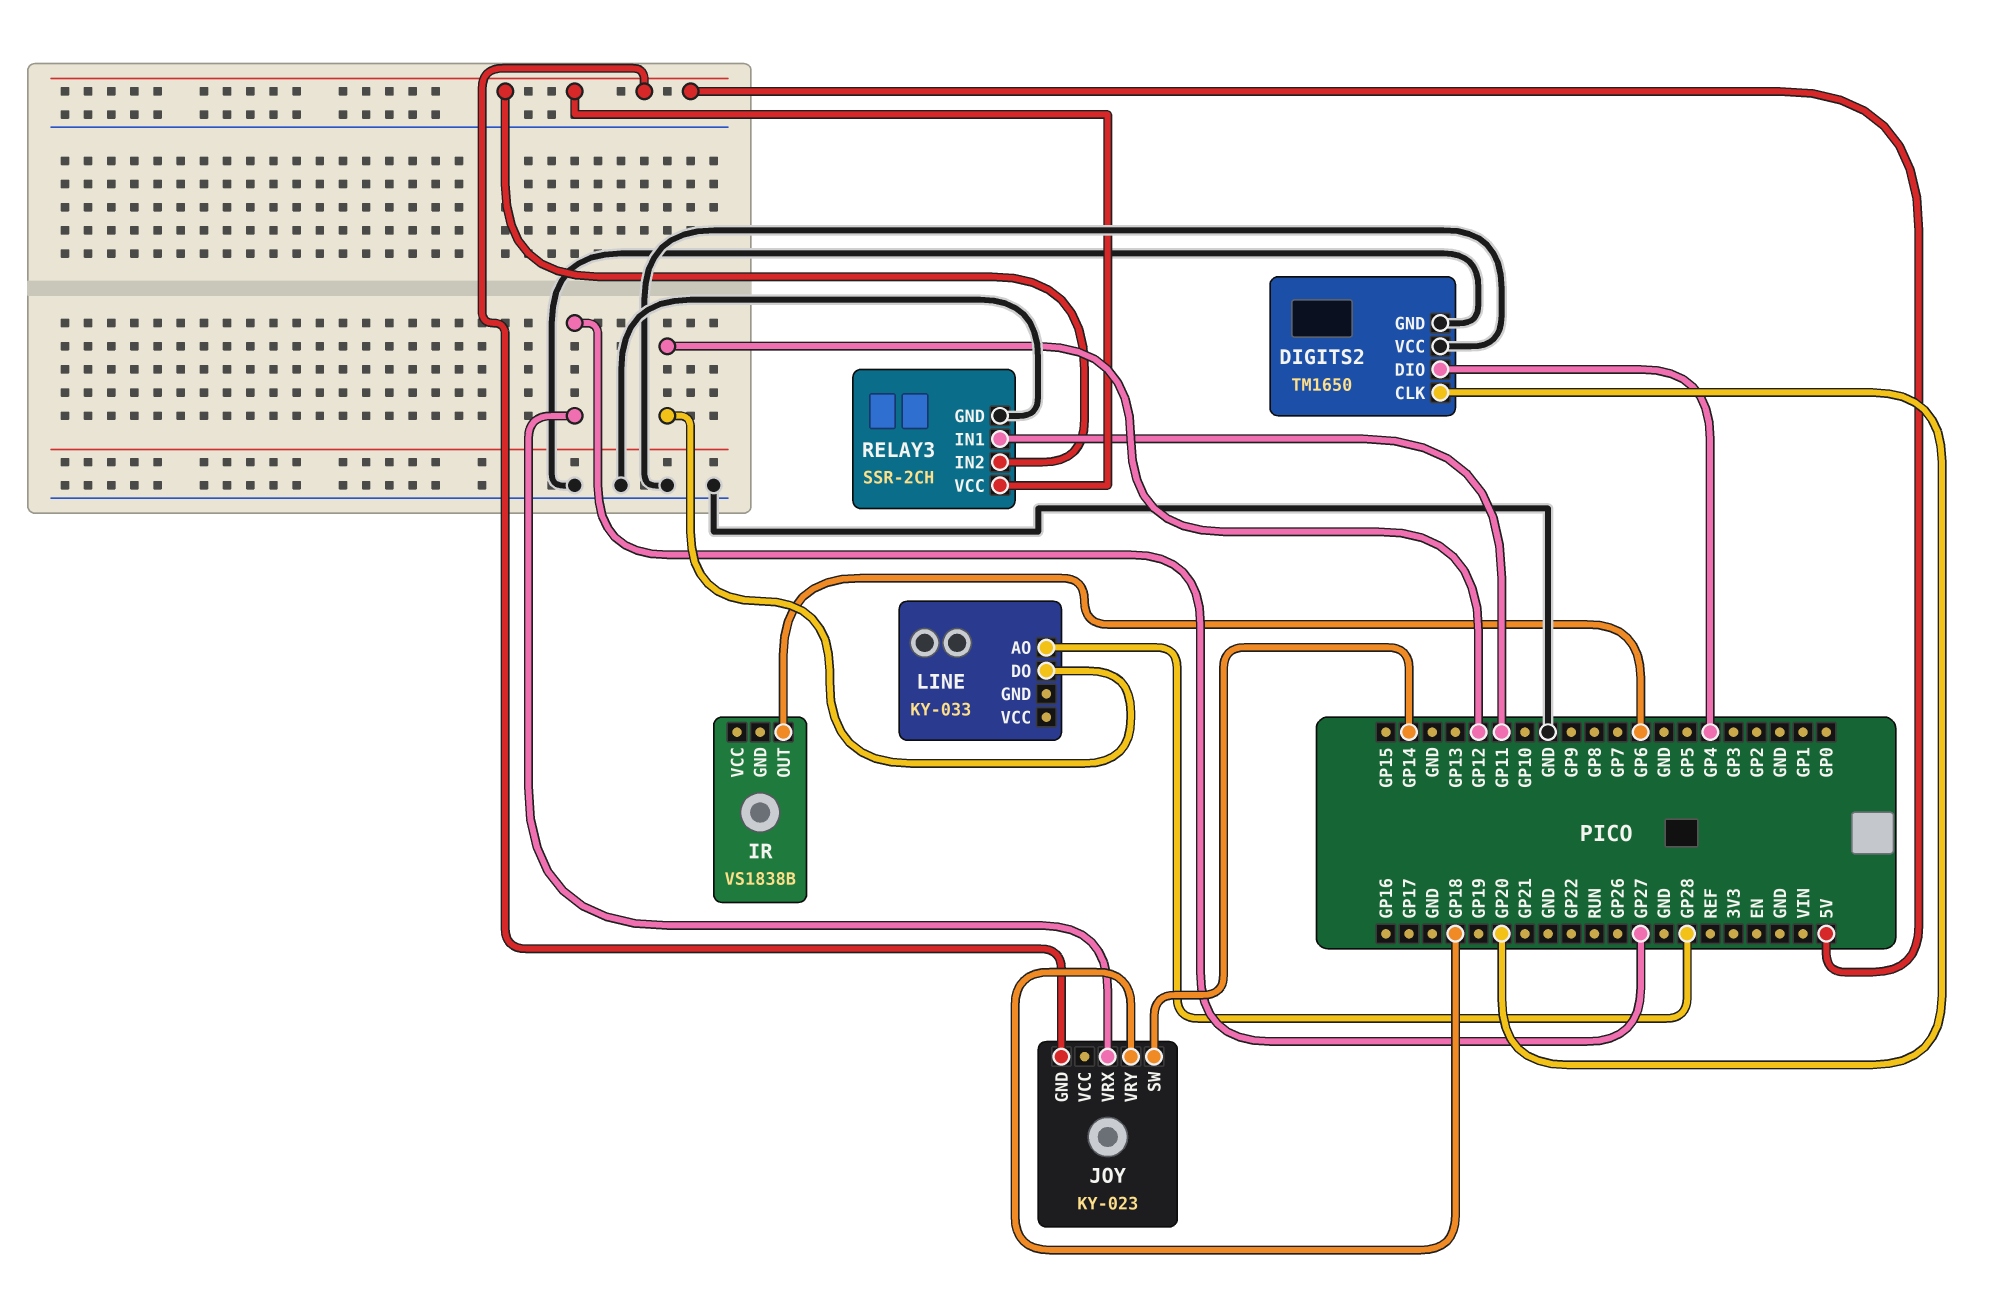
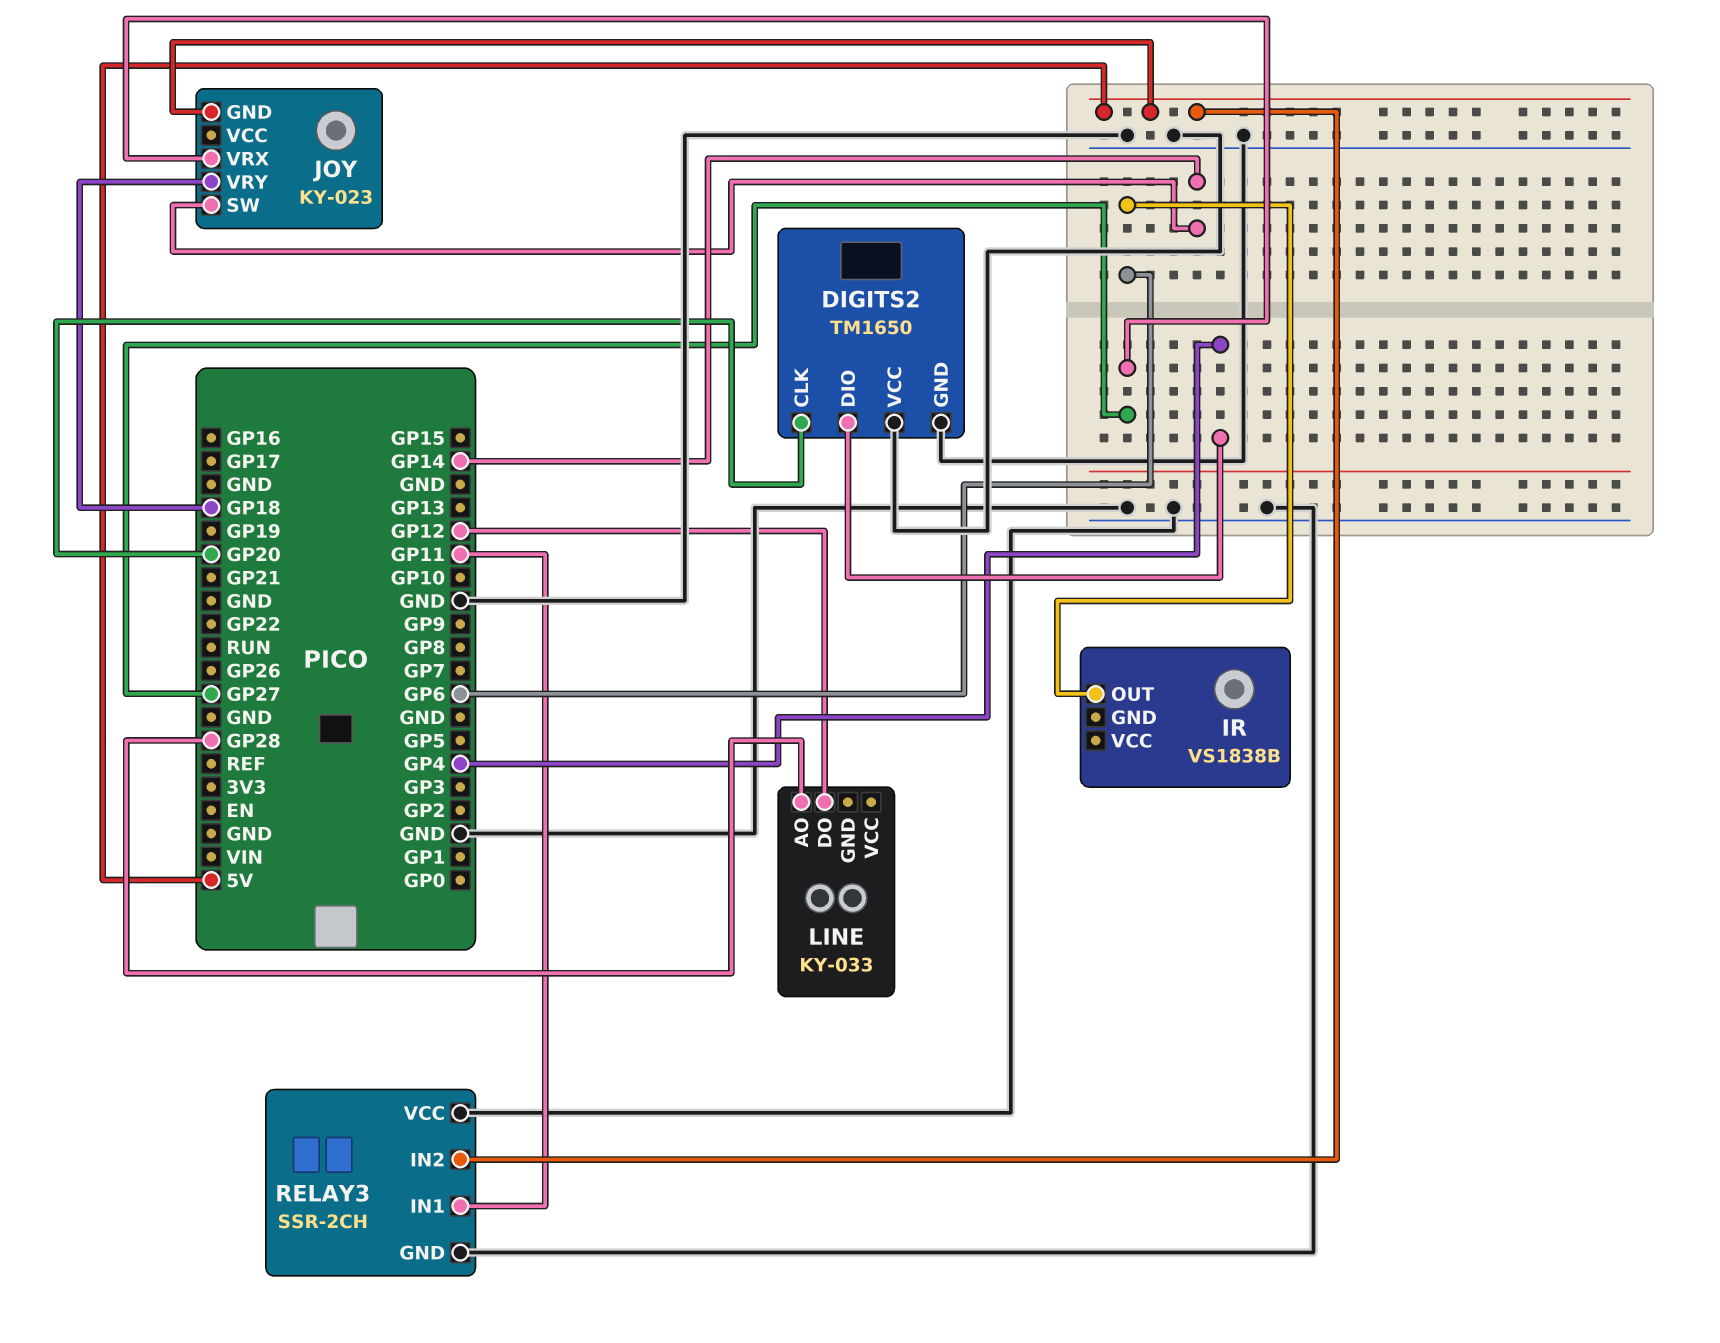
RELAY3 pin VCC: 5V -> GND

